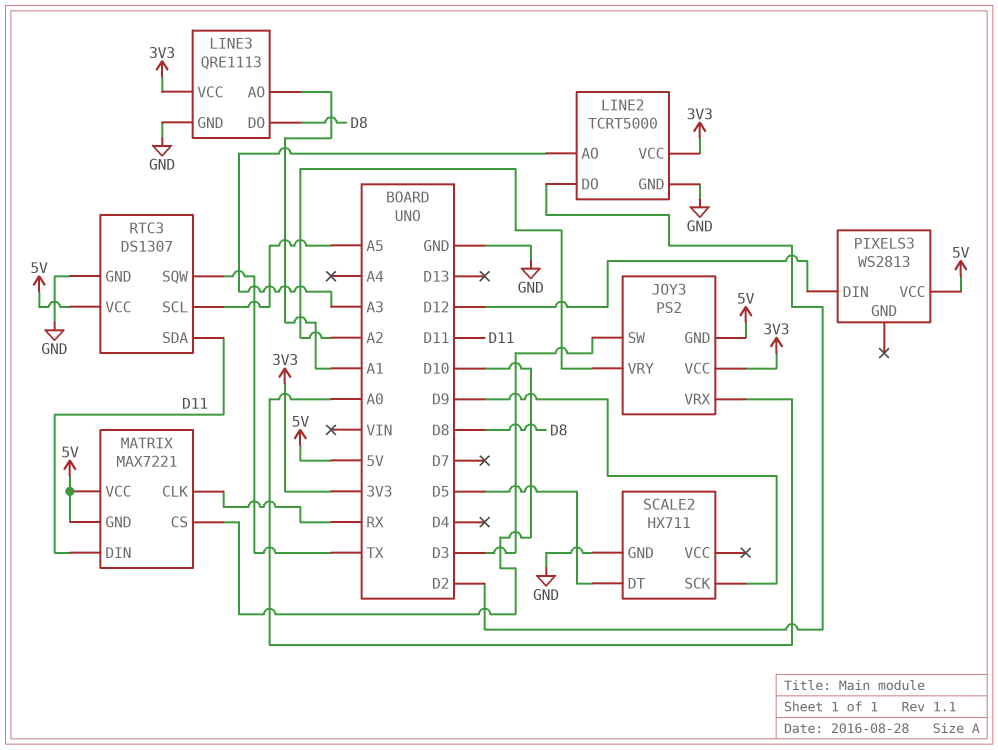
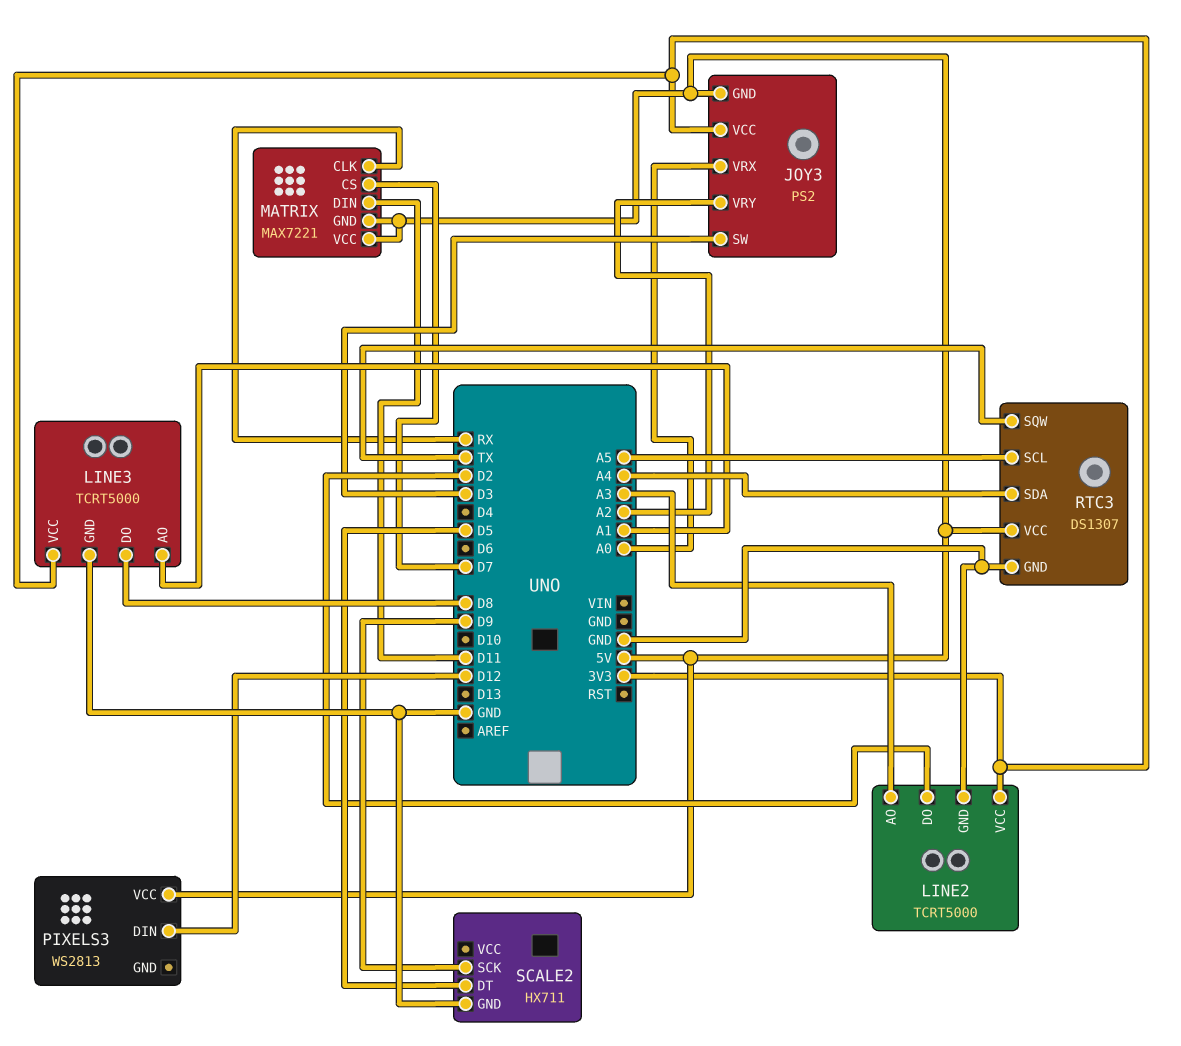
LINE3: QRE1113 -> TCRT5000
MATRIX pin CS: D10 -> D7
RTC3 pin SDA: D11 -> A4

